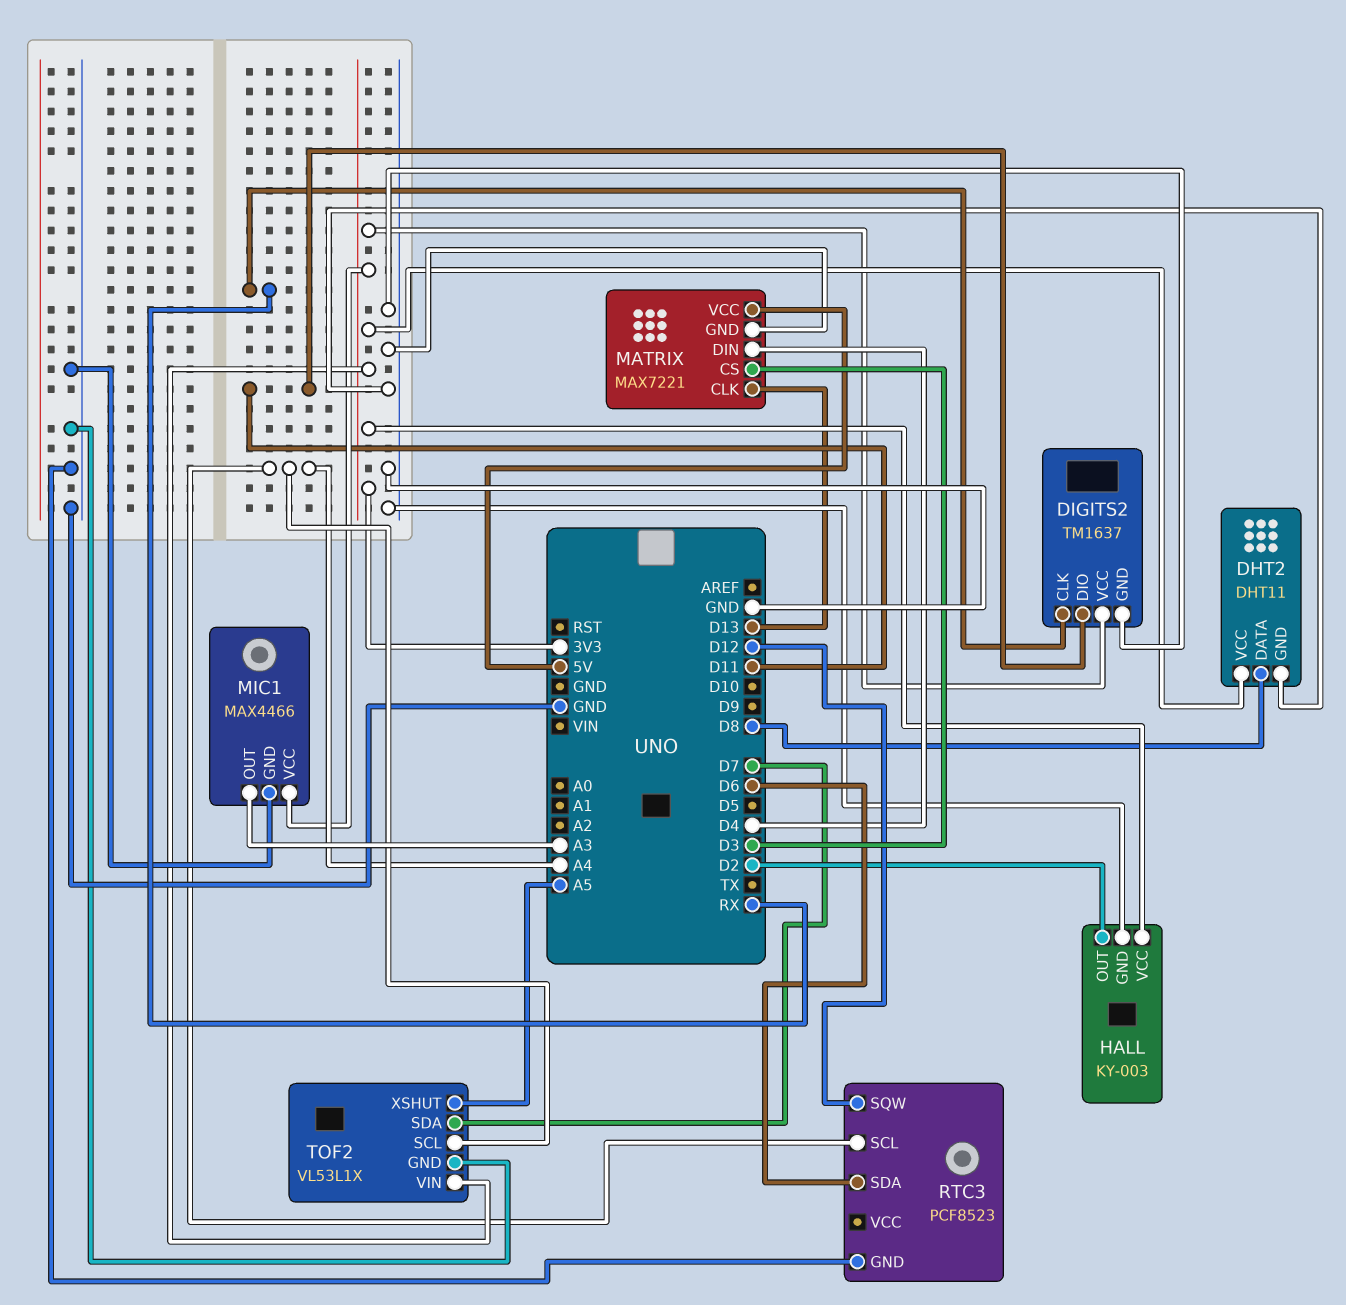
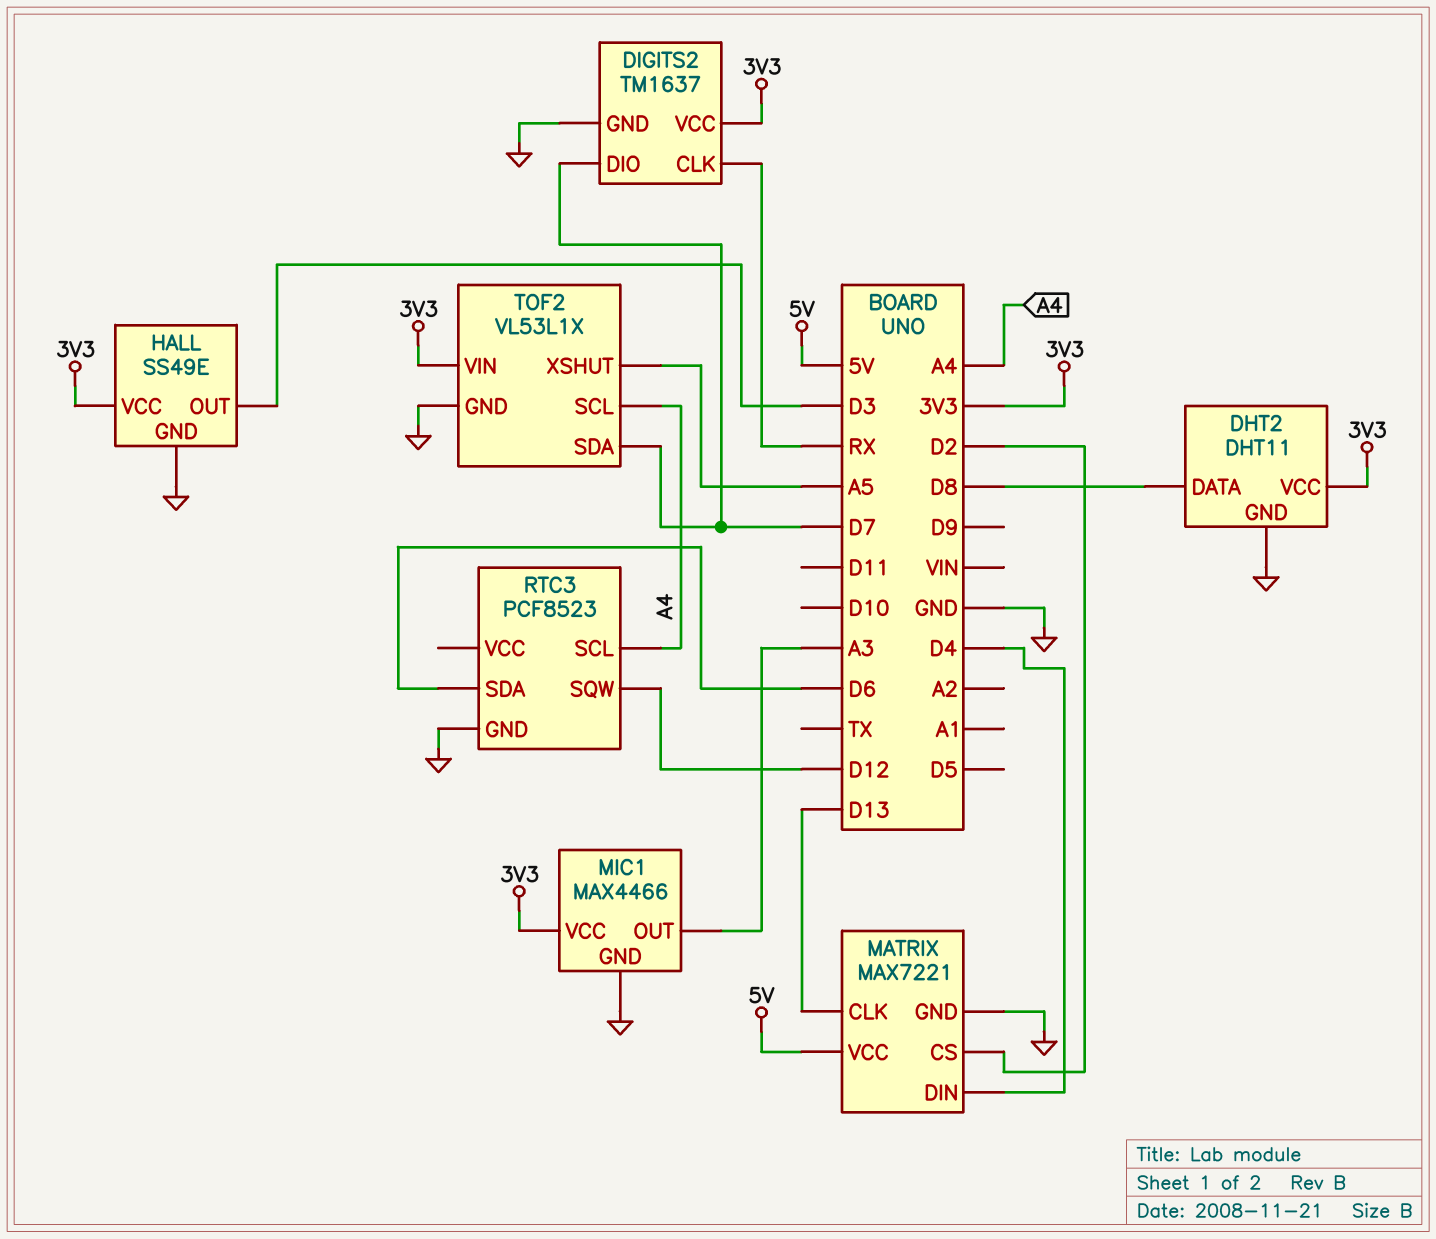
DIGITS2 pin DIO: D11 -> D7
HALL: KY-003 -> SS49E
HALL pin OUT: D2 -> D3
MATRIX pin CS: D3 -> D2

